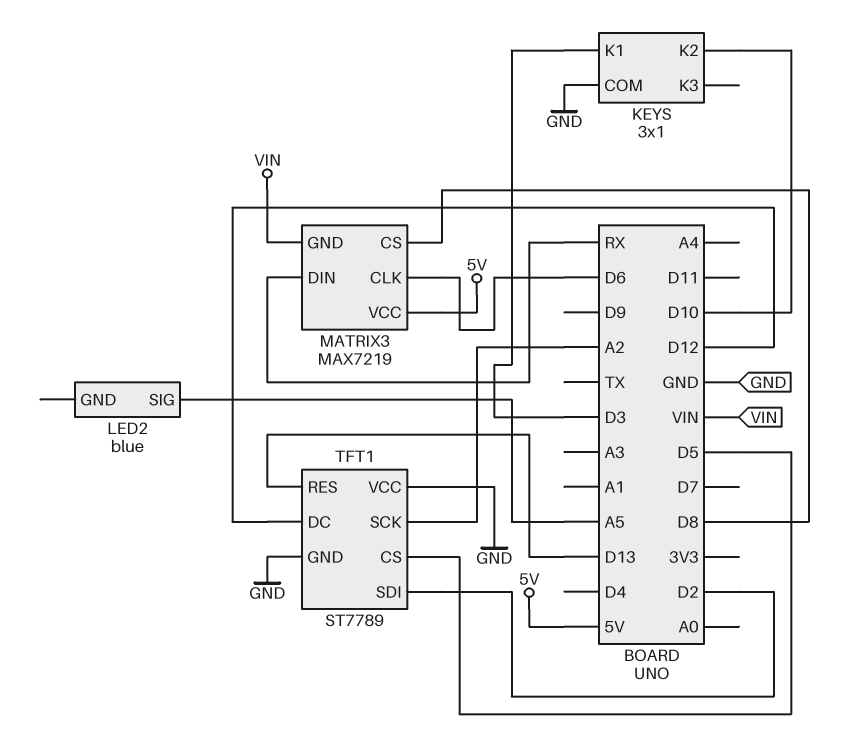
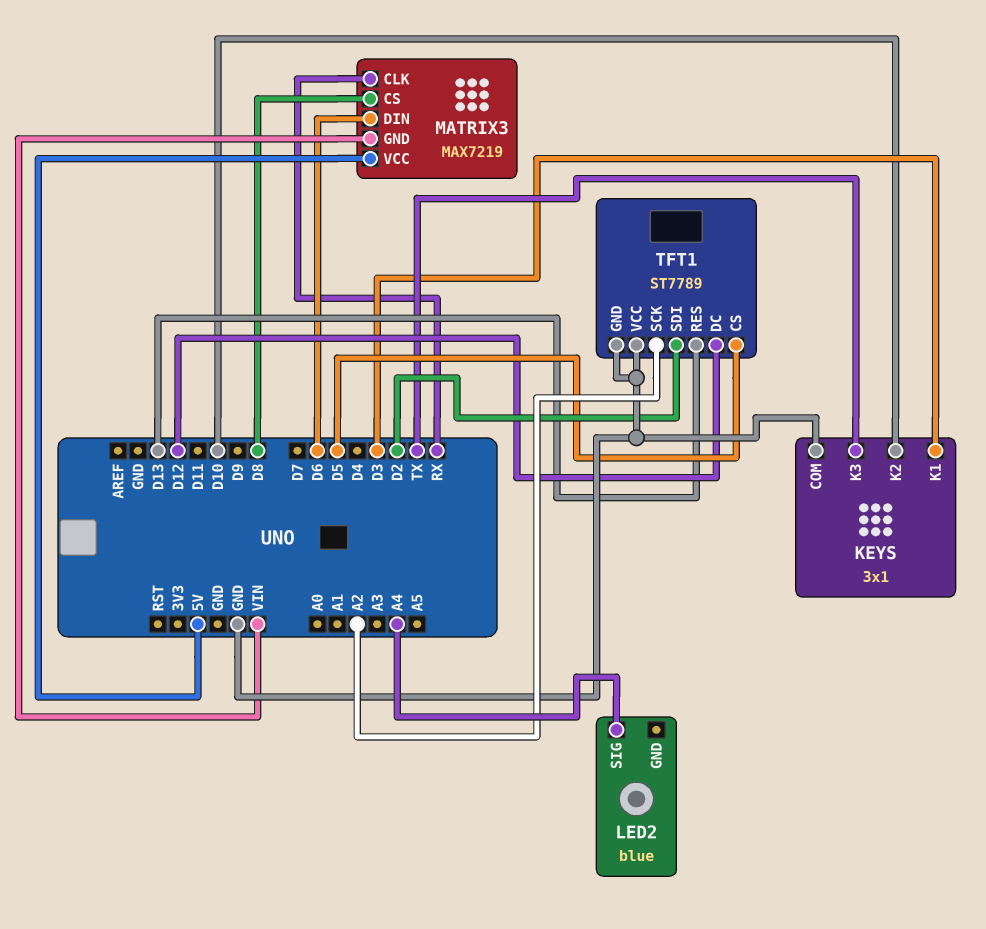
KEYS pin K3: none -> TX
LED2 pin SIG: A5 -> A4
MATRIX3 pin CLK: D6 -> RX
MATRIX3 pin DIN: RX -> D6

